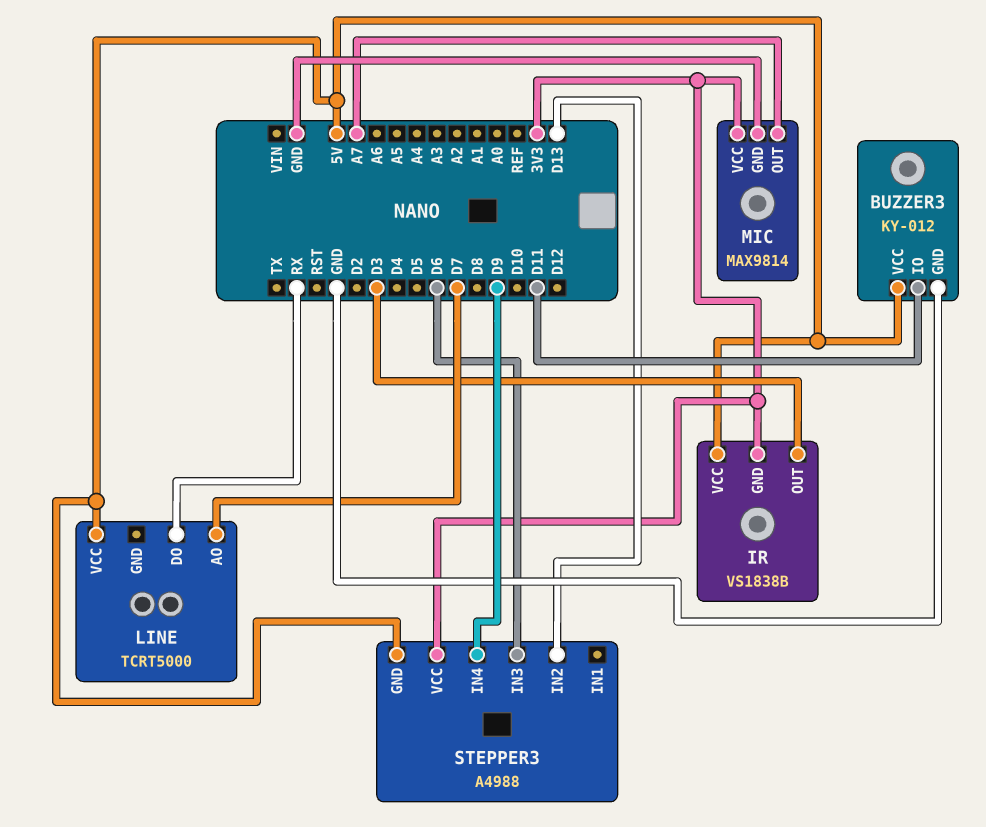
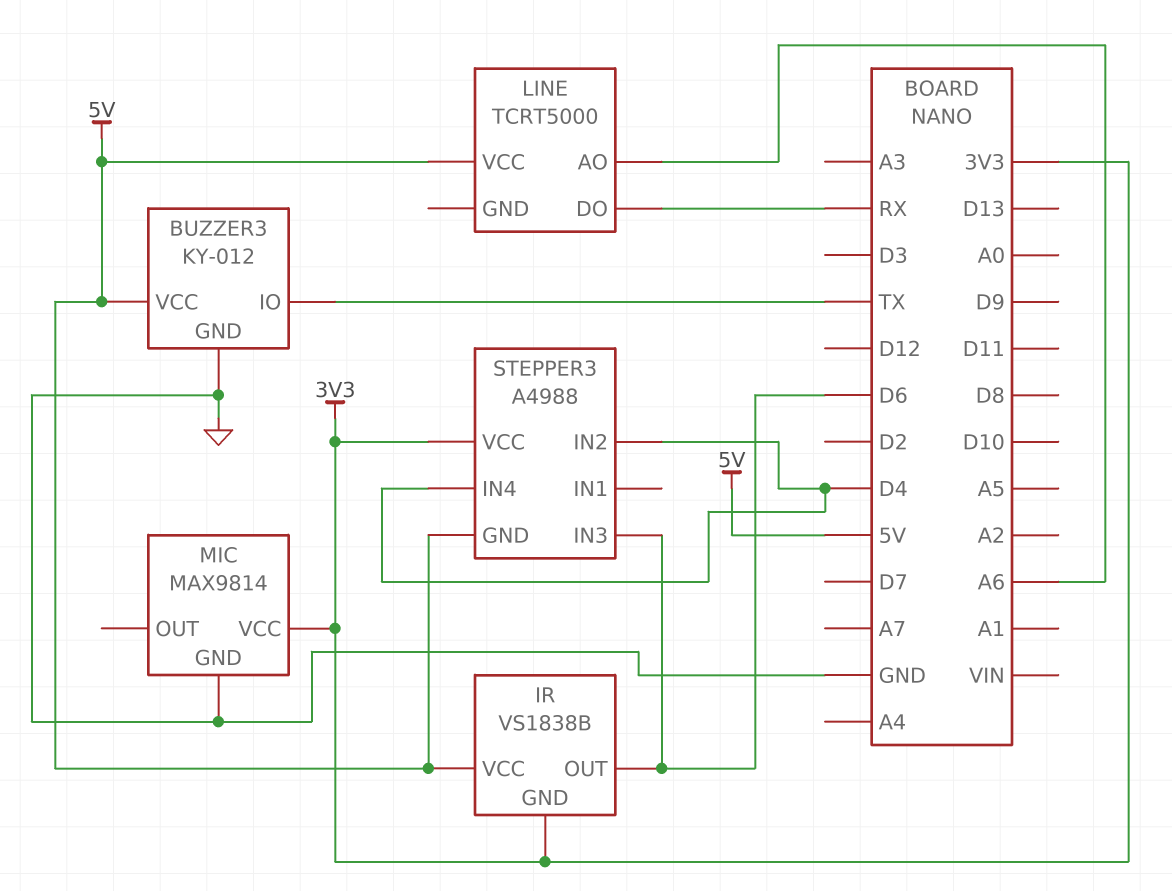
BUZZER3 pin IO: D11 -> TX
IR pin OUT: D3 -> D6
LINE pin AO: D7 -> A6
MIC pin OUT: A7 -> none
STEPPER3 pin IN2: D13 -> D4
STEPPER3 pin IN4: D9 -> D4

